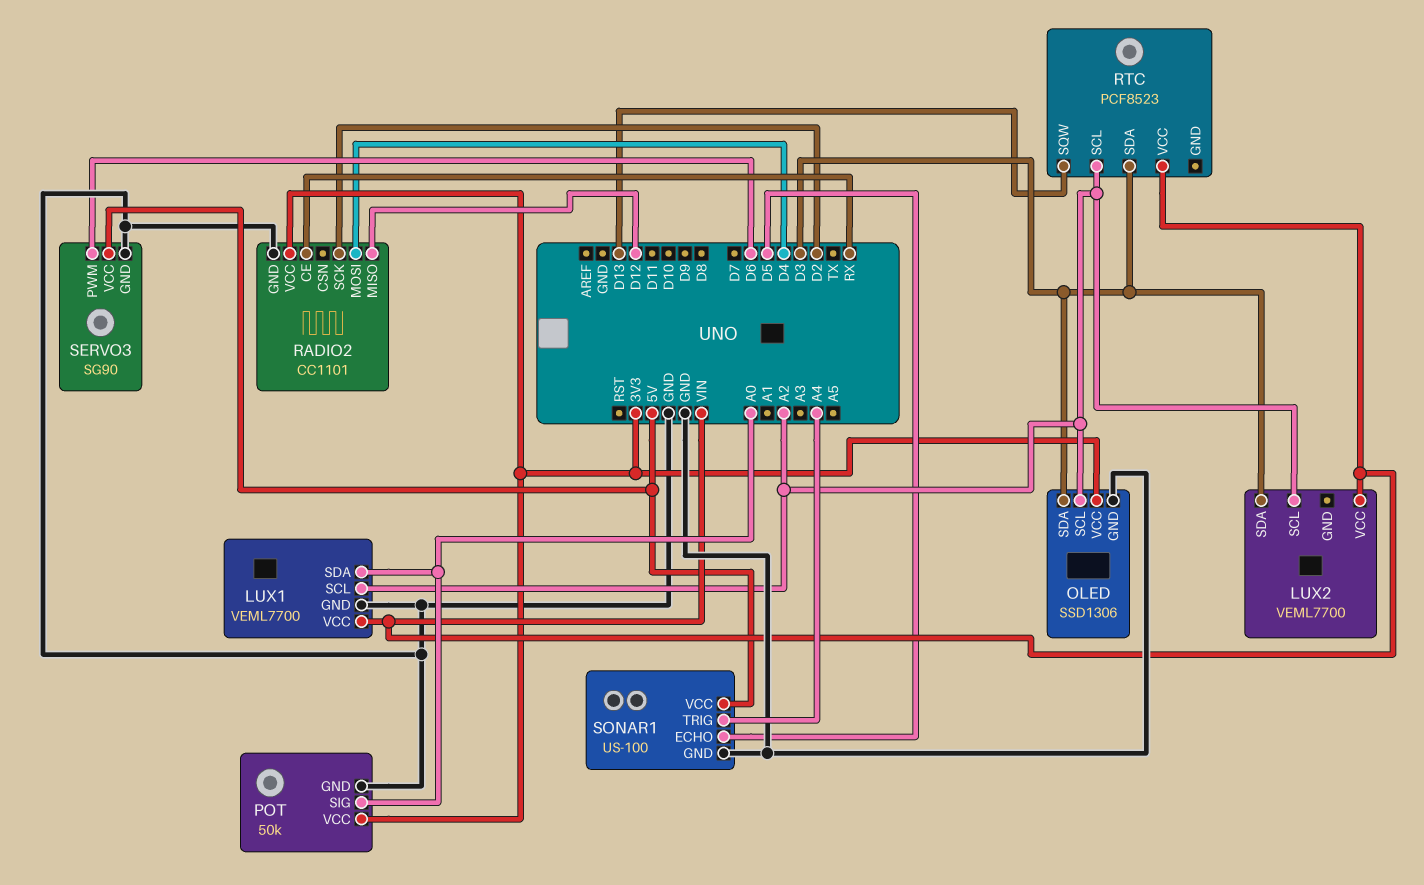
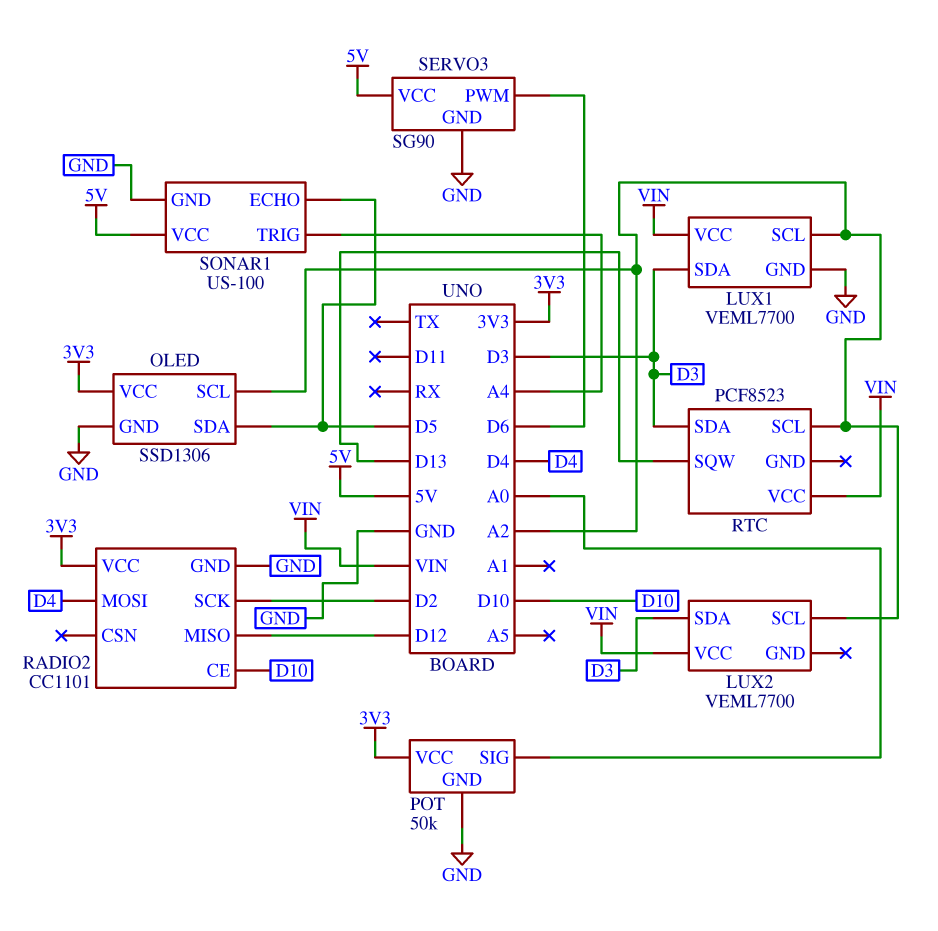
LUX1 pin SDA: A0 -> D3
OLED pin SDA: D3 -> D5
RADIO2 pin CE: RX -> D10

